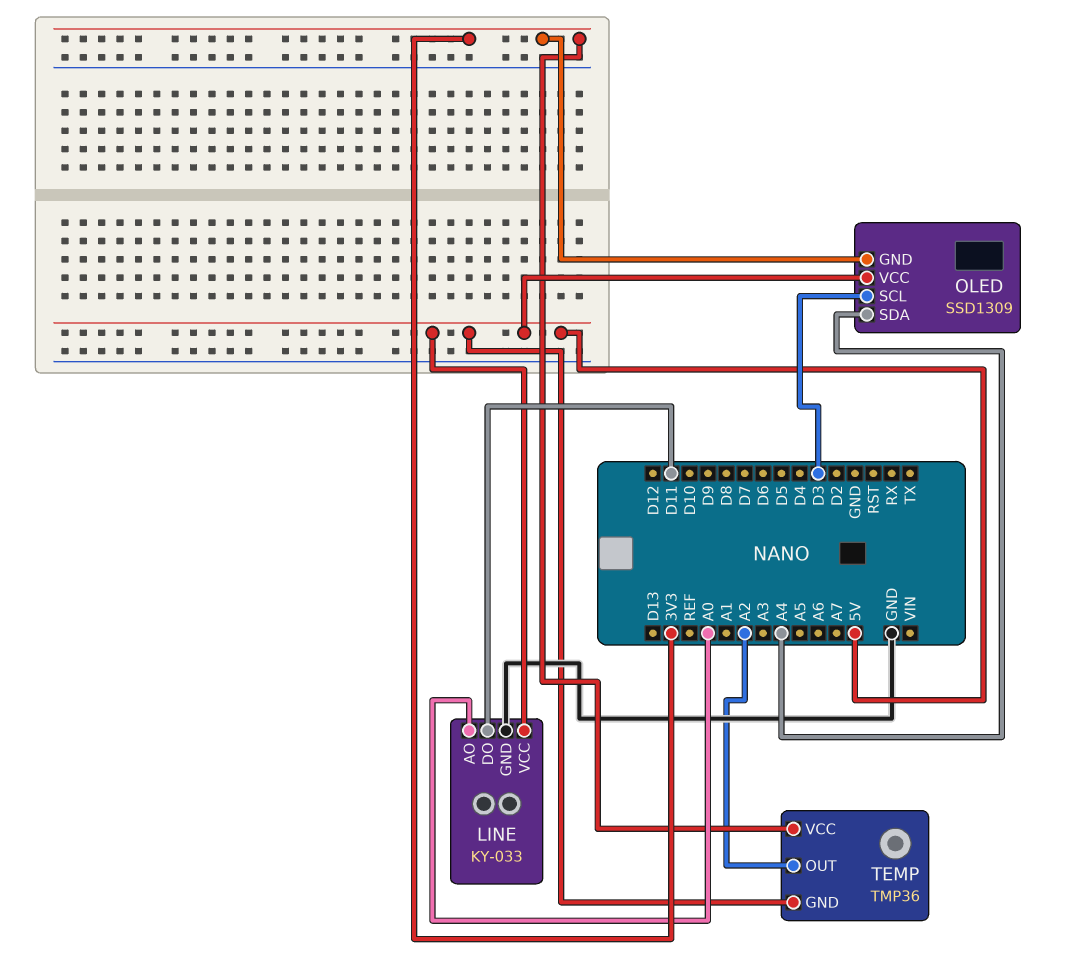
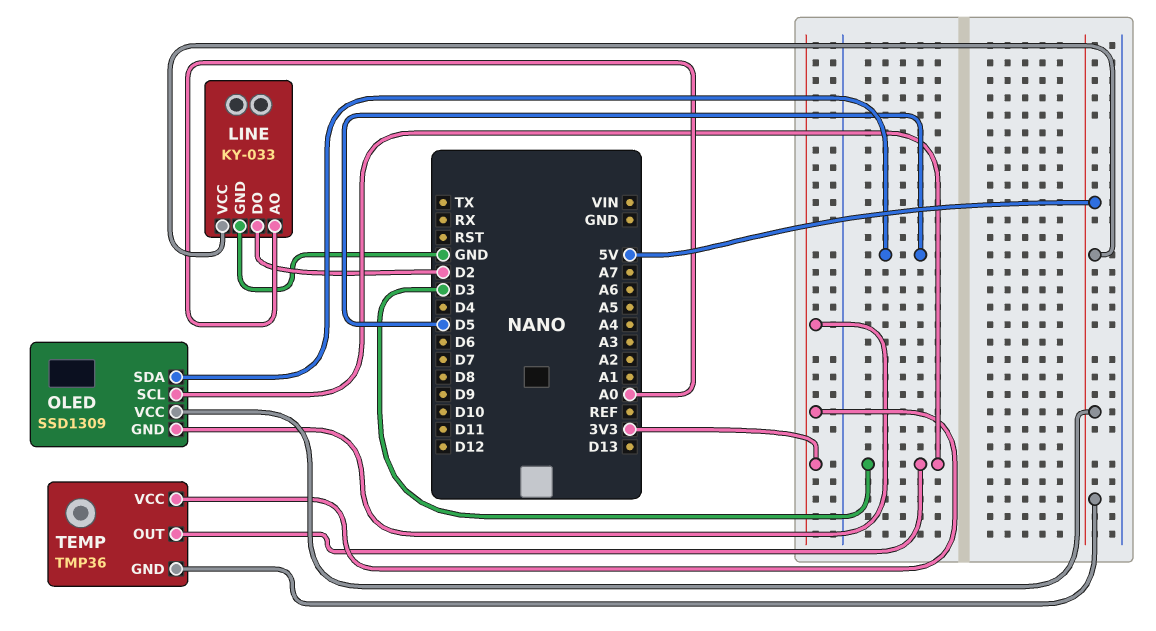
LINE pin DO: D11 -> D2
OLED pin SDA: A4 -> D5
TEMP pin OUT: A2 -> D3

